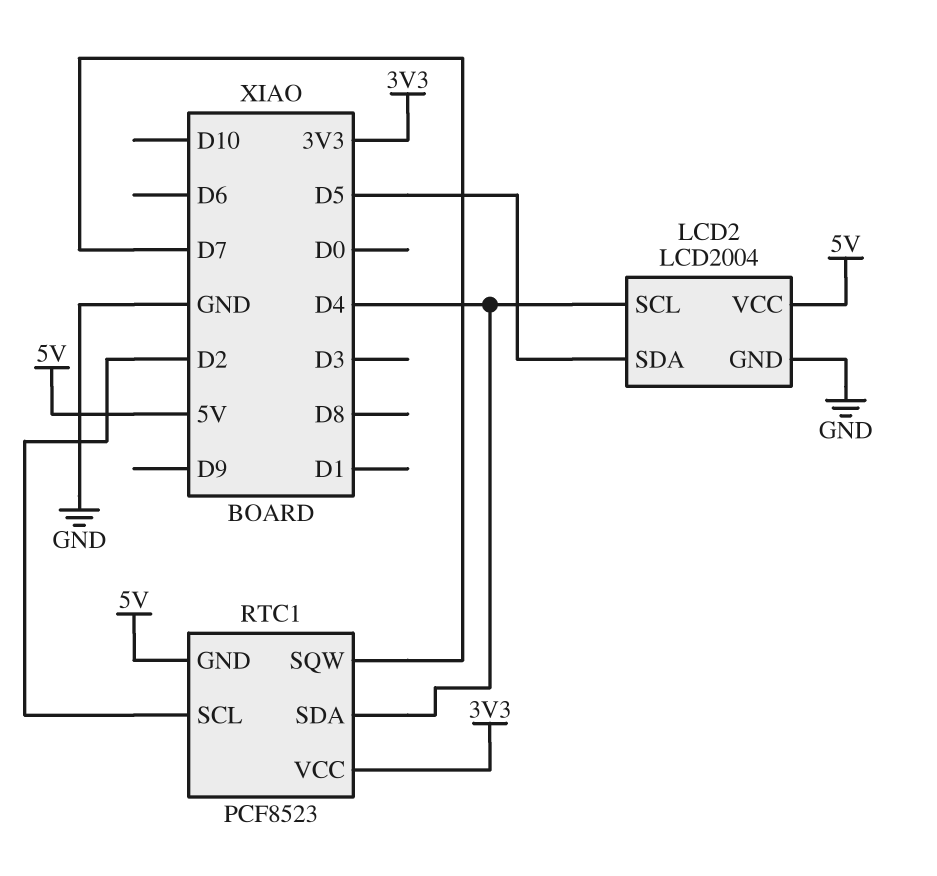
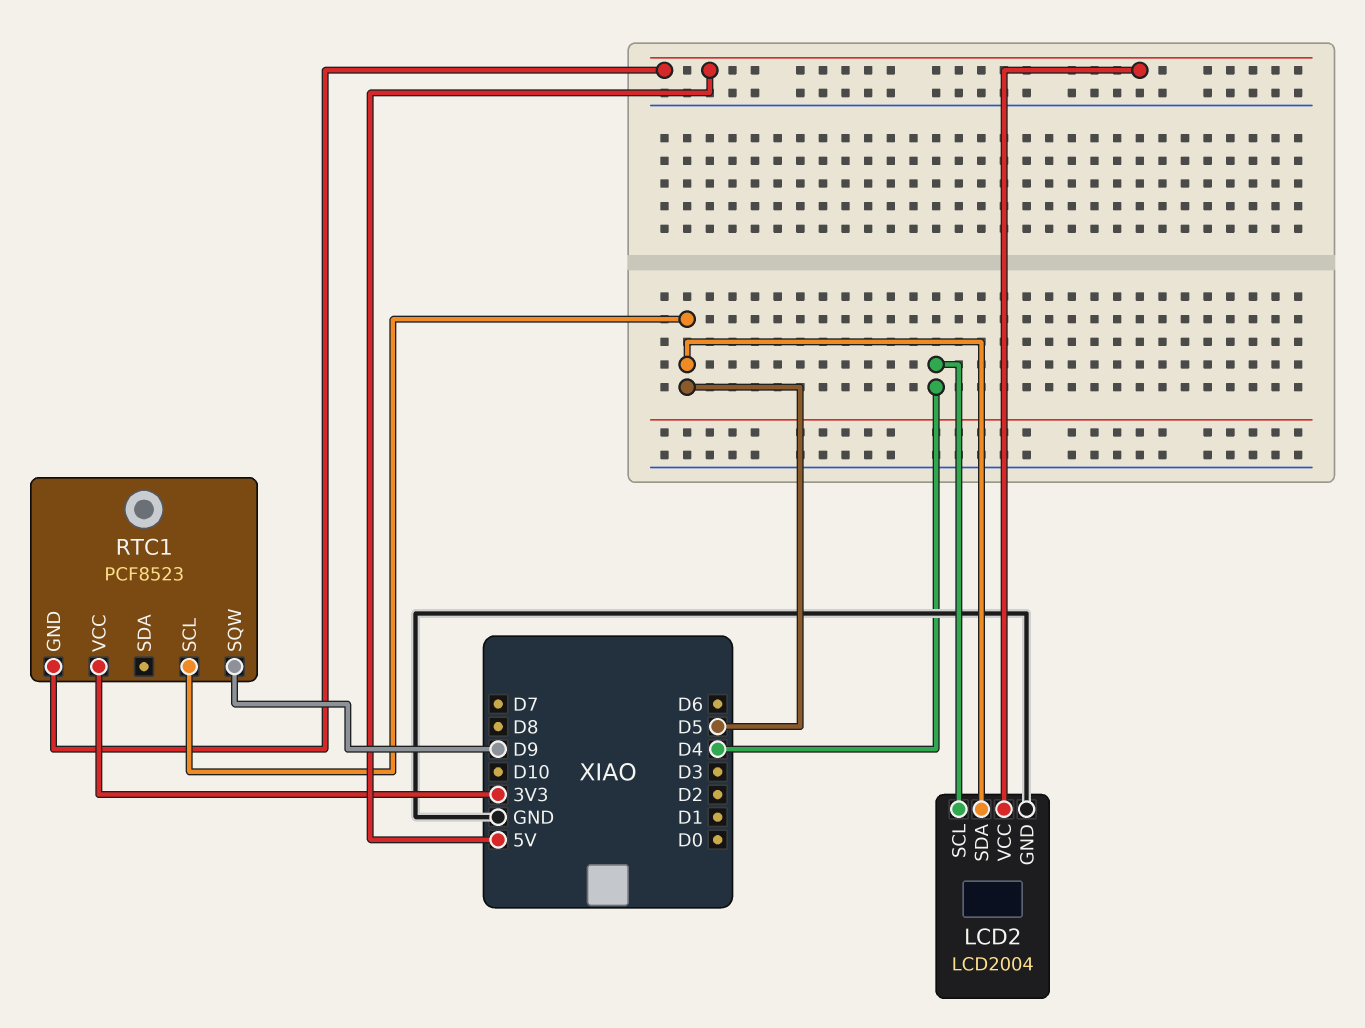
RTC1 pin SCL: D2 -> D5
RTC1 pin SDA: D4 -> none
RTC1 pin SQW: D7 -> D9

